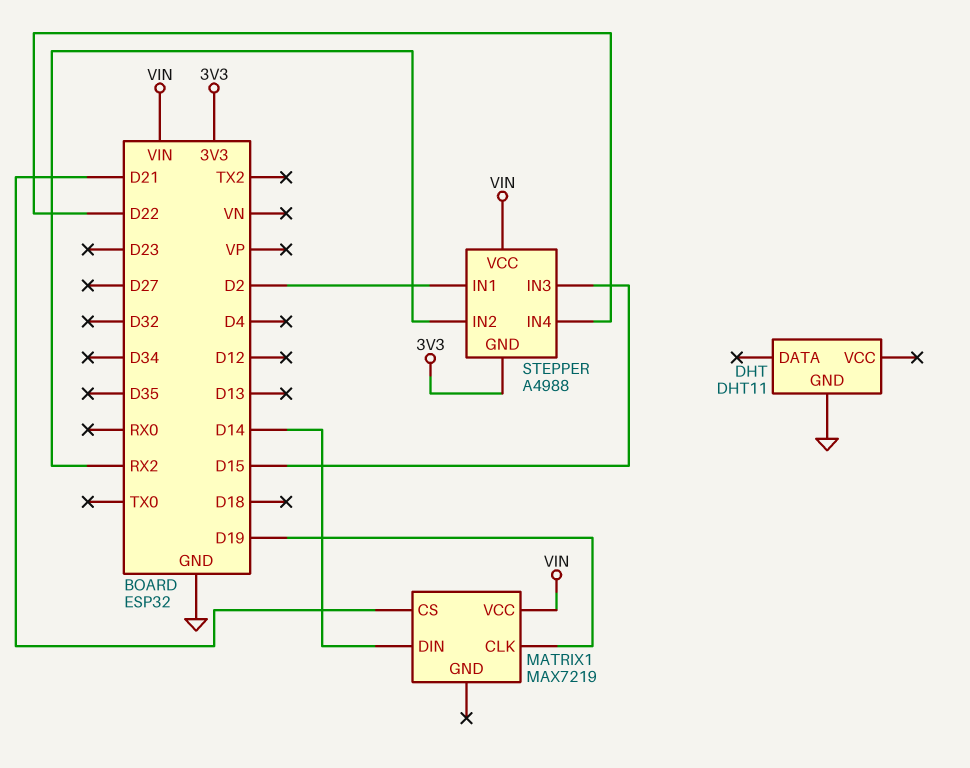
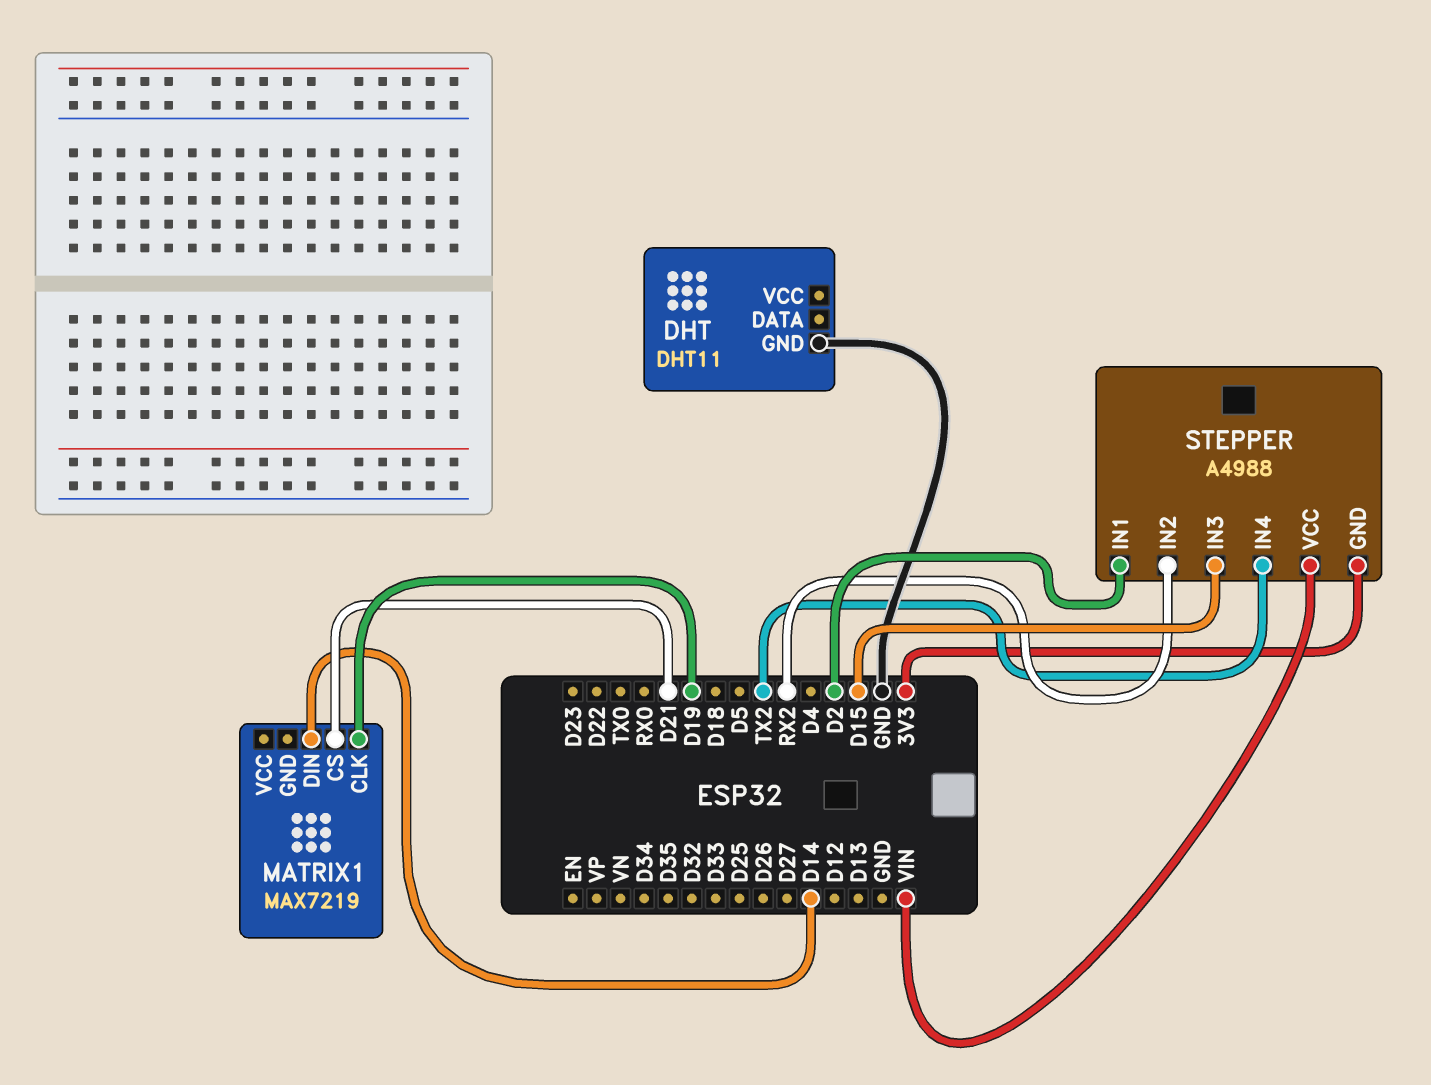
MATRIX1 pin VCC: VIN -> none
STEPPER pin IN4: D22 -> TX2

